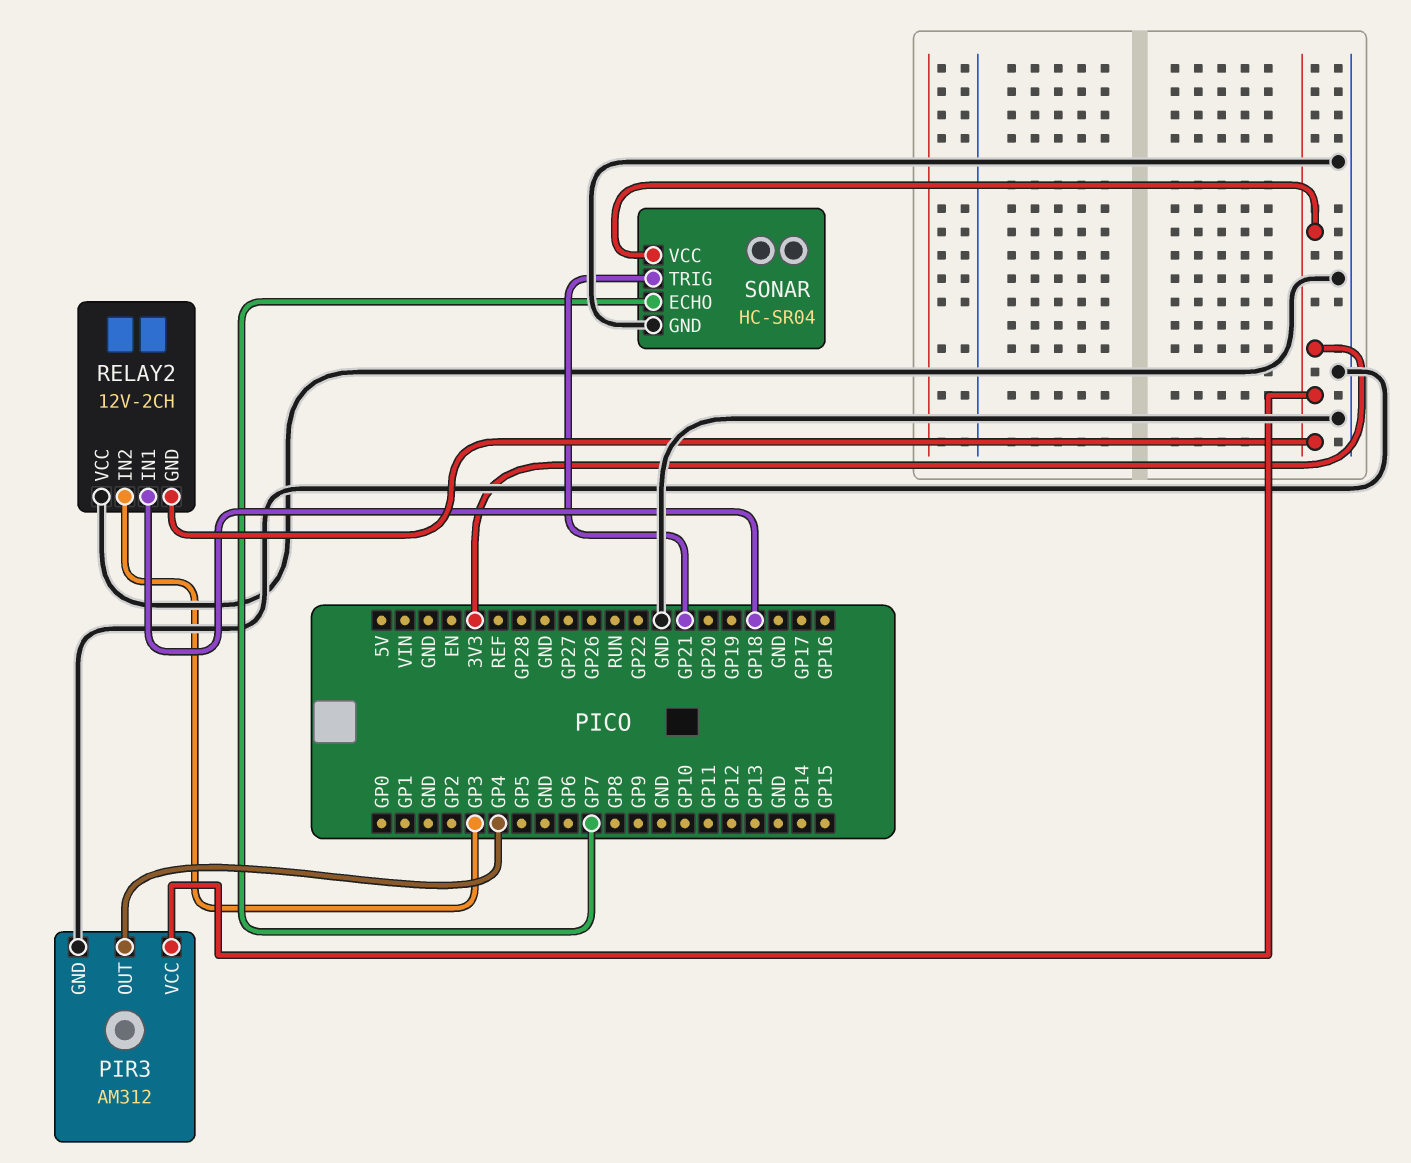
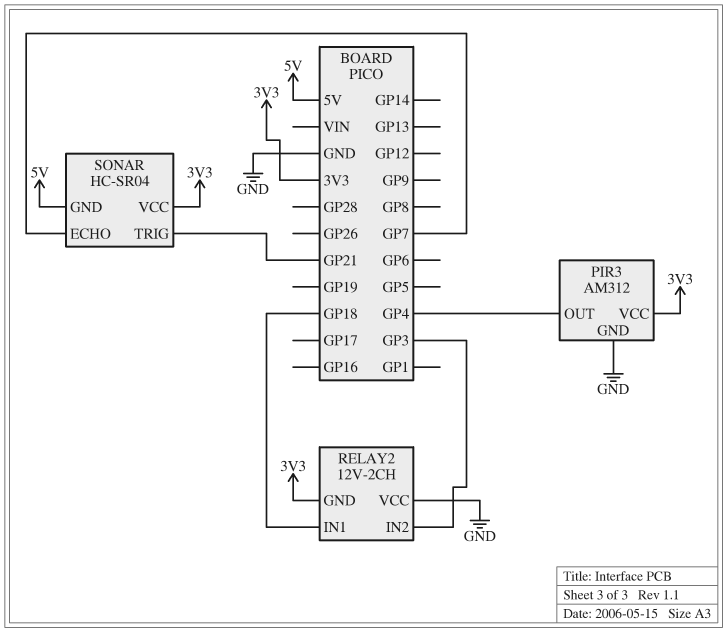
SONAR pin GND: GND -> 5V

